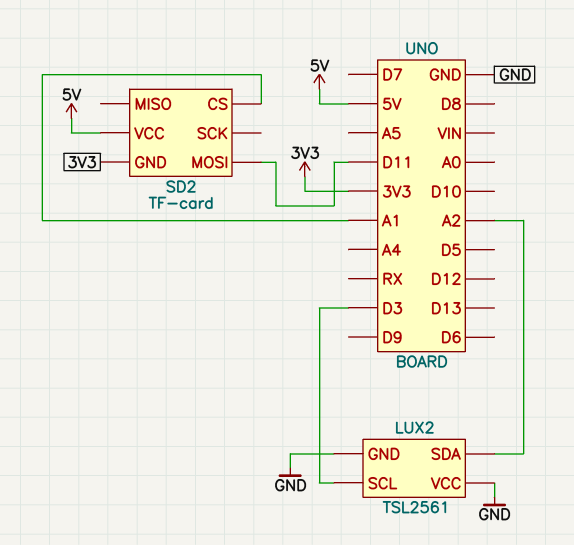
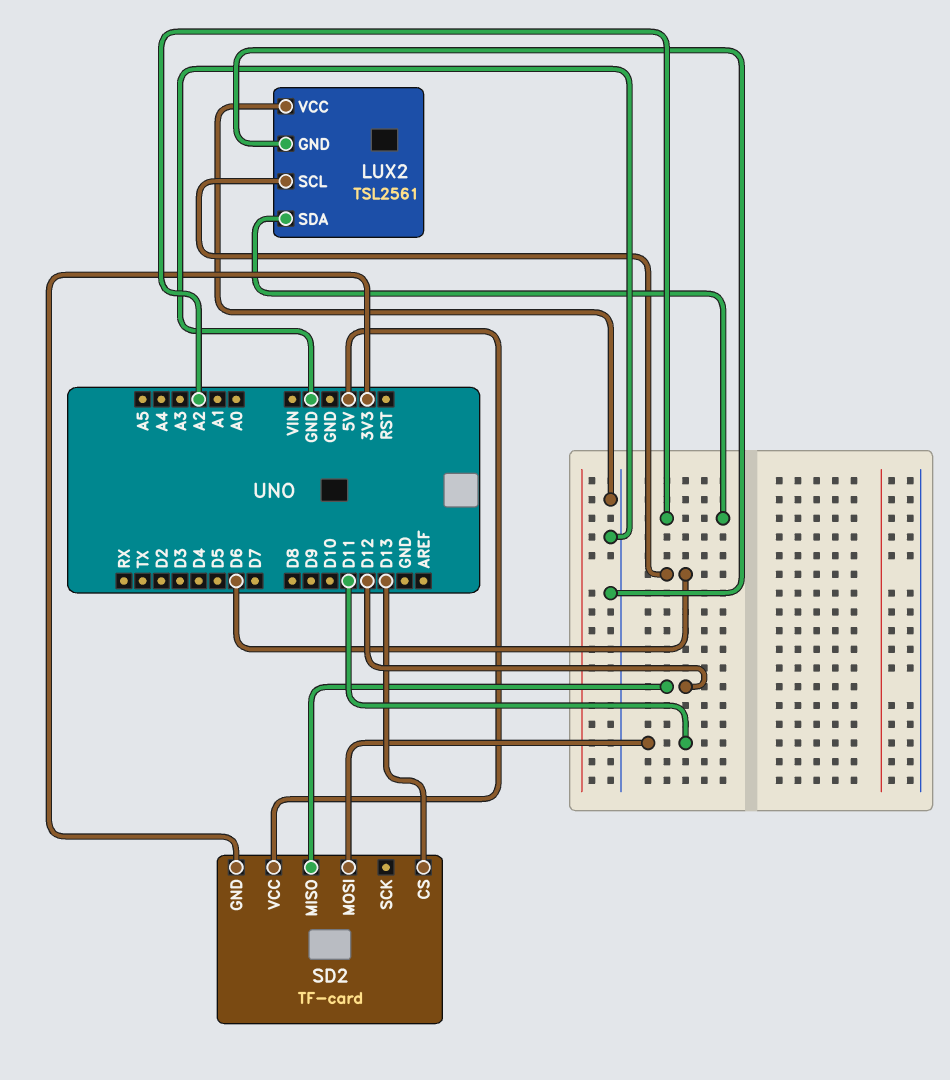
LUX2 pin SCL: D3 -> D6
SD2 pin CS: A1 -> D13
SD2 pin MISO: none -> D12

